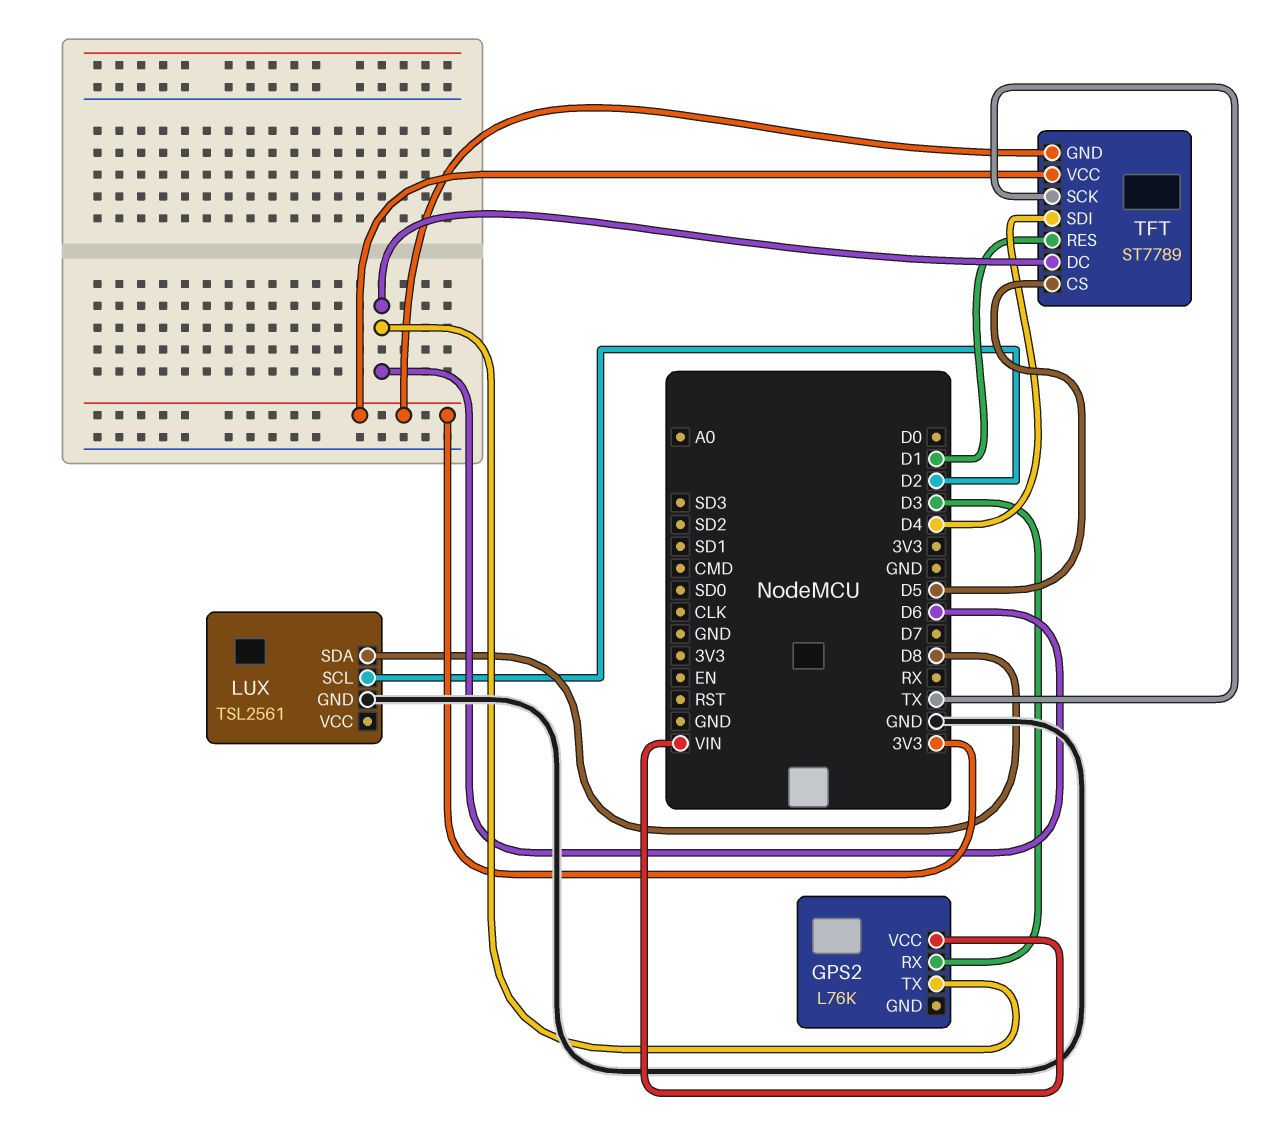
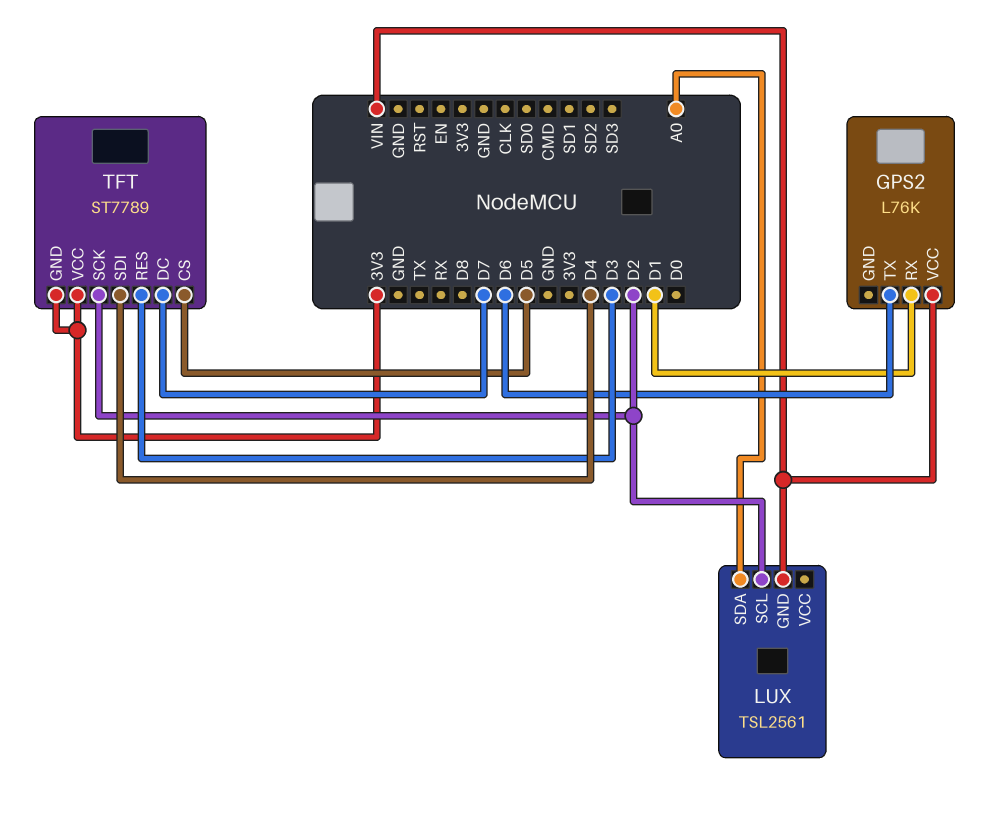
GPS2 pin RX: D3 -> D1
LUX pin GND: GND -> VIN
LUX pin SDA: D8 -> A0
TFT pin DC: D6 -> D7
TFT pin RES: D1 -> D3
TFT pin SCK: TX -> D2

